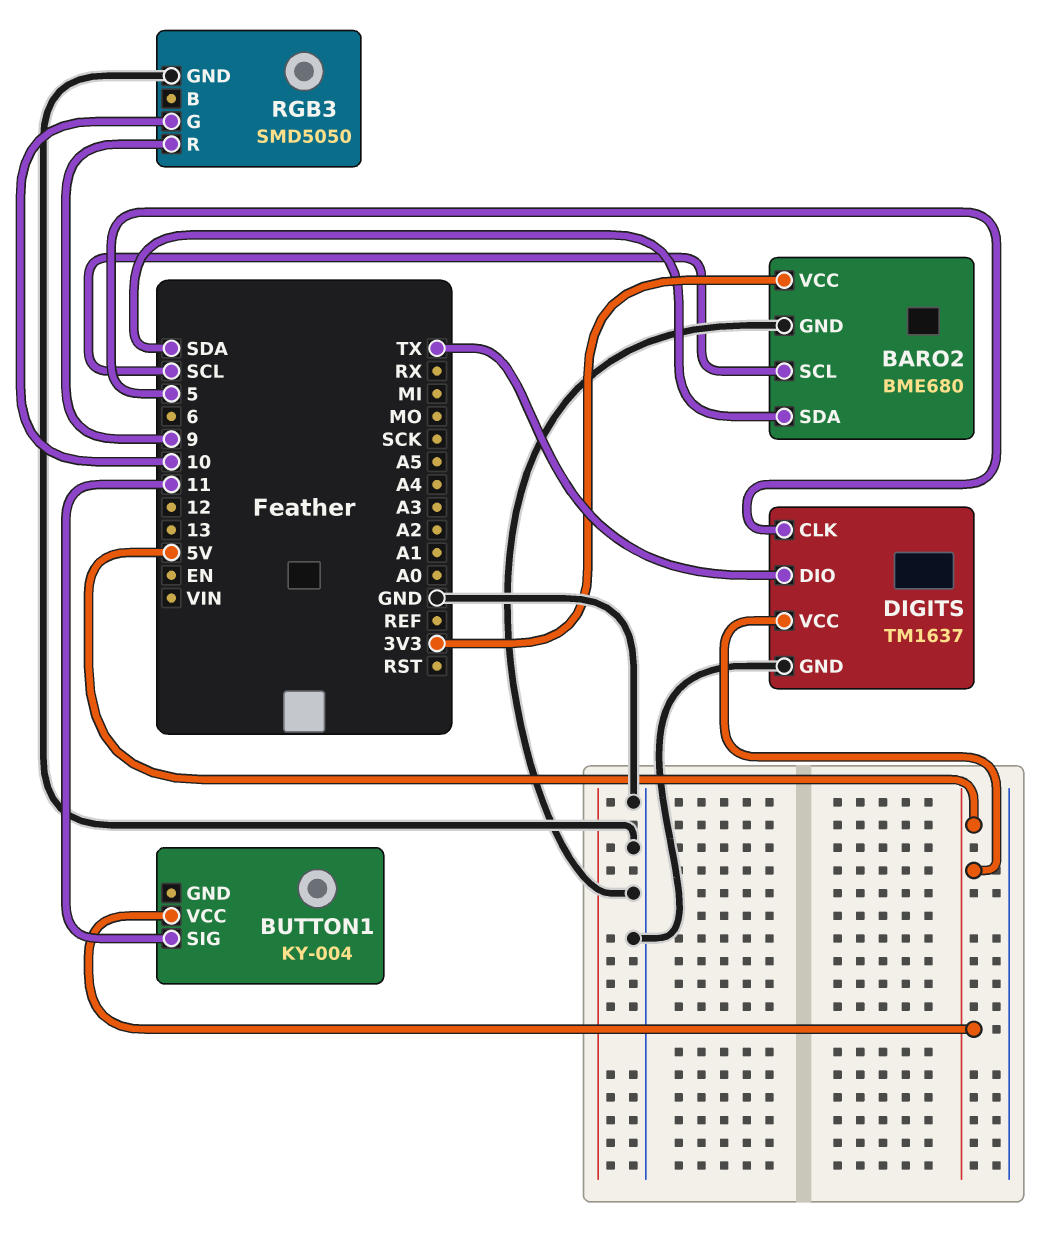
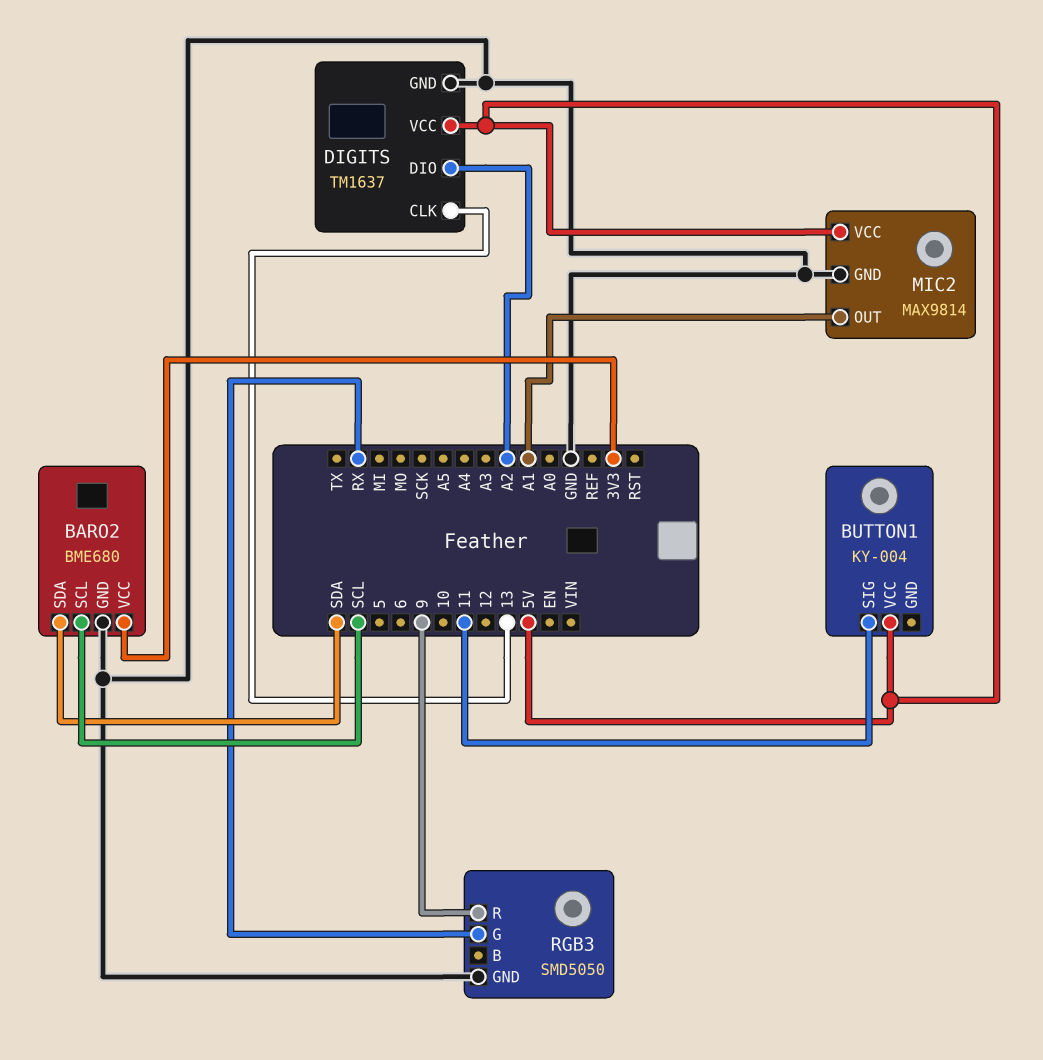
DIGITS pin CLK: 5 -> 13
DIGITS pin DIO: TX -> A2
MIC2: none -> MAX9814
MIC2 pin GND: none -> GND
MIC2 pin OUT: none -> A1
MIC2 pin VCC: none -> 5V
RGB3 pin G: 10 -> RX

